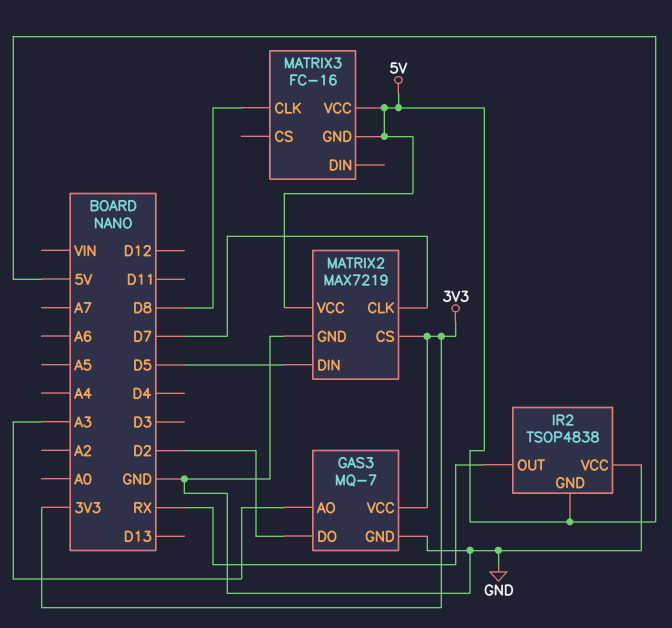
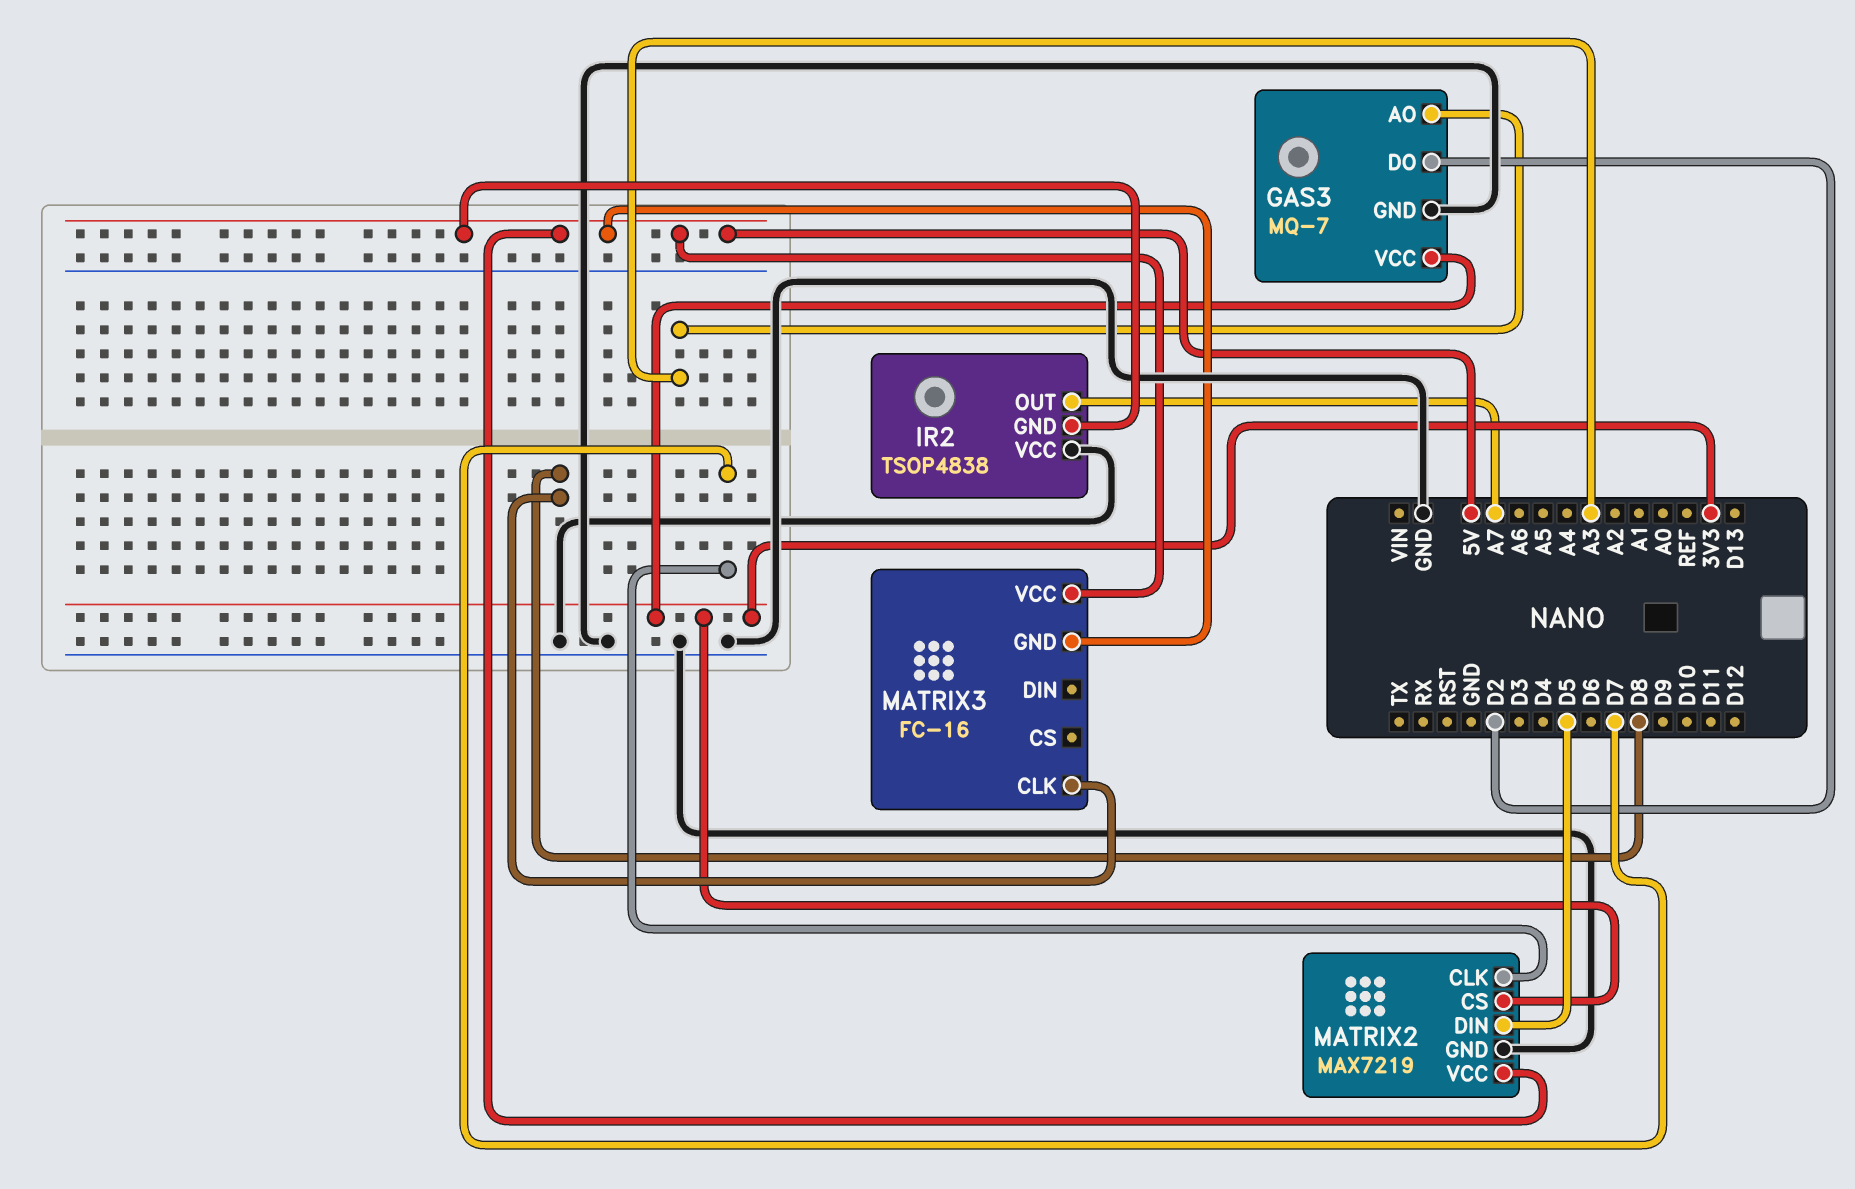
IR2 pin OUT: RX -> A7

